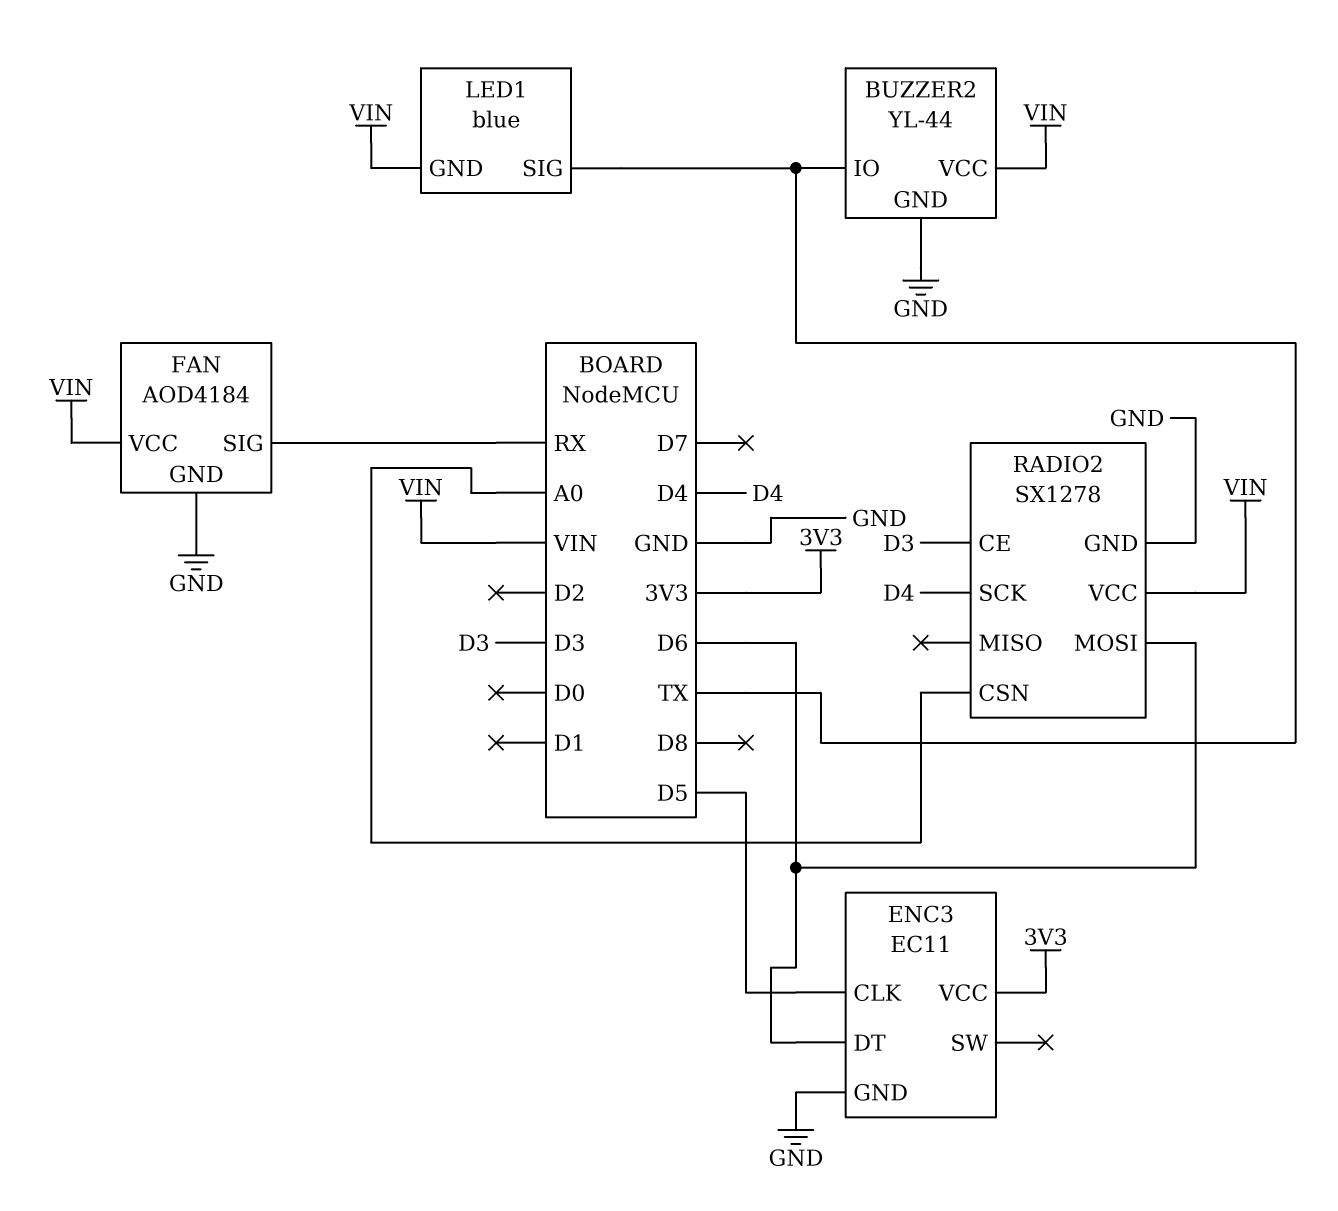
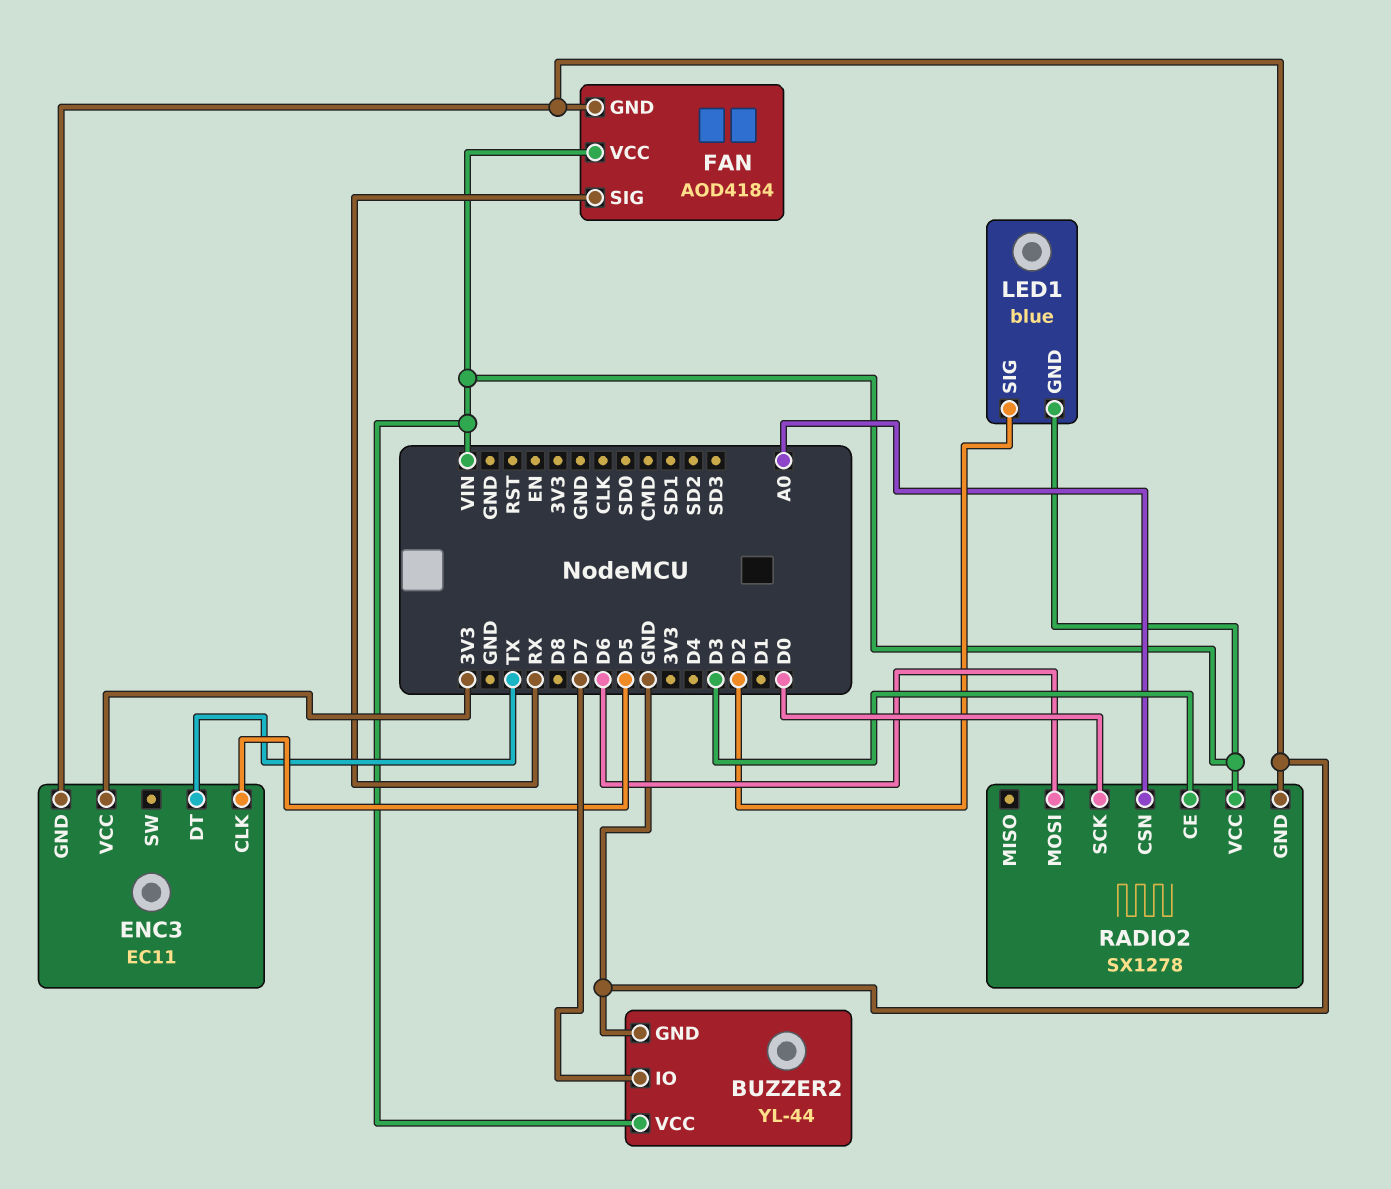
BUZZER2 pin IO: TX -> D7
ENC3 pin DT: D6 -> TX
LED1 pin SIG: TX -> D2
RADIO2 pin SCK: D4 -> D0

